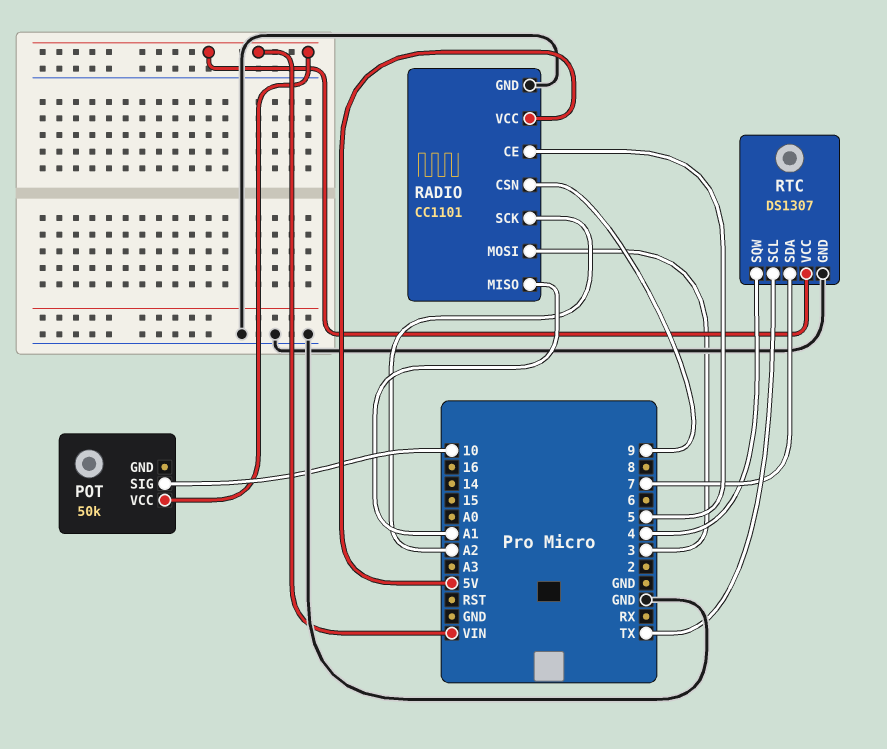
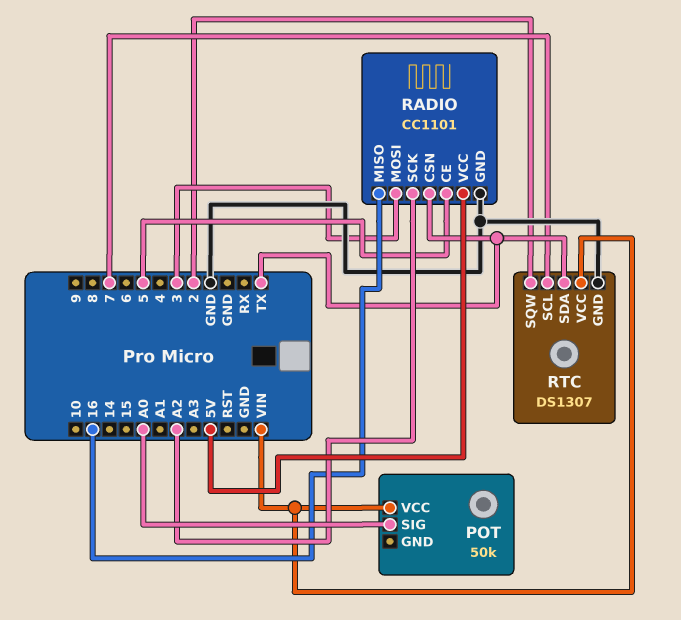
POT pin SIG: 10 -> A0
RADIO pin CSN: 9 -> TX
RADIO pin MISO: A1 -> 16
RTC pin SCL: TX -> 7
RTC pin SDA: 7 -> TX
RTC pin SQW: 4 -> 2

